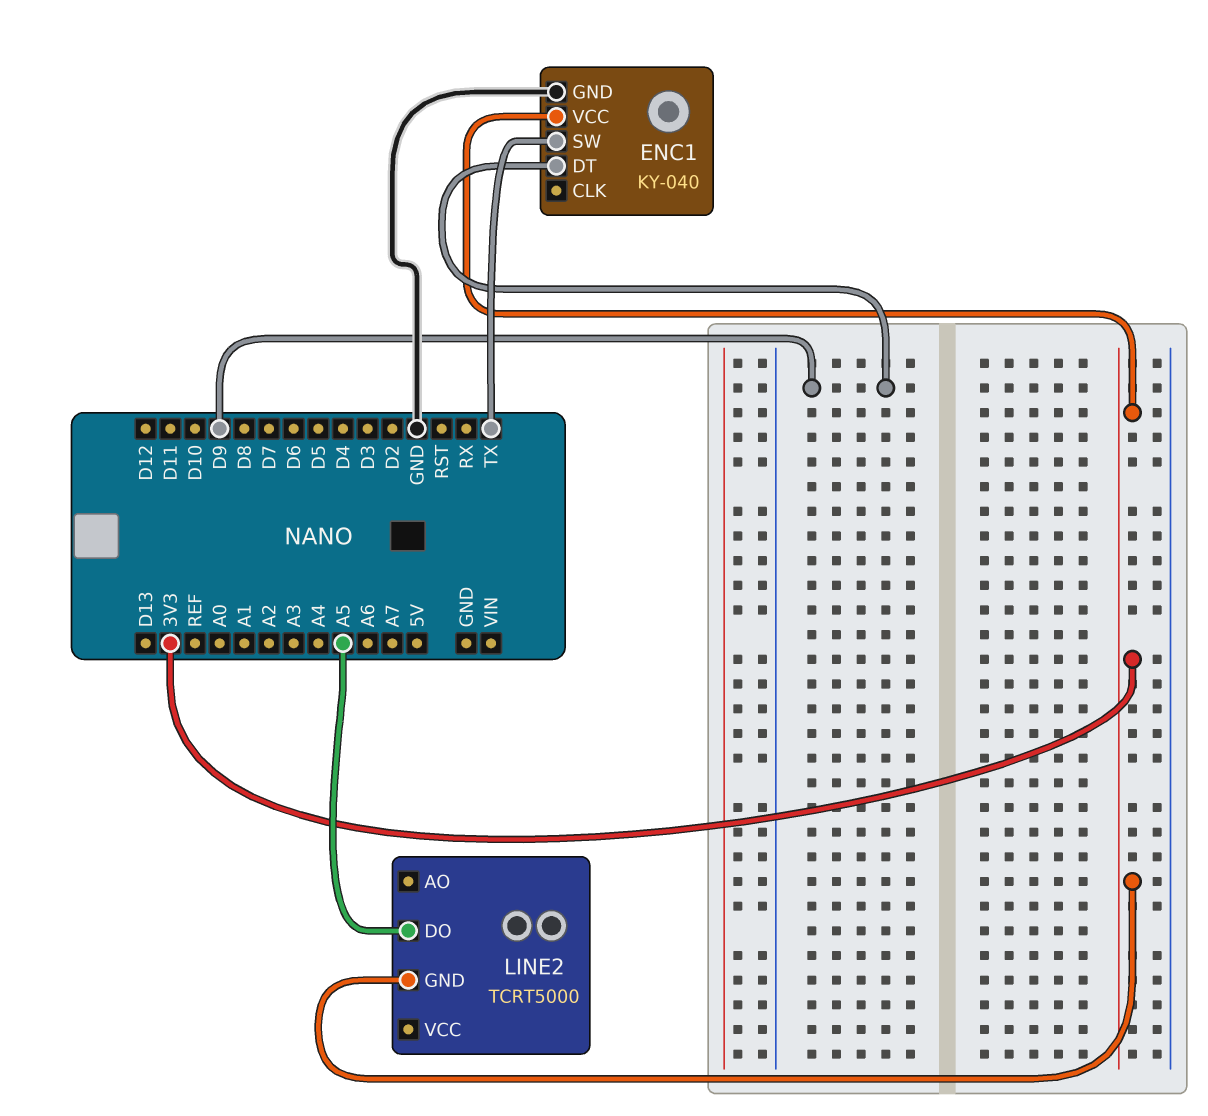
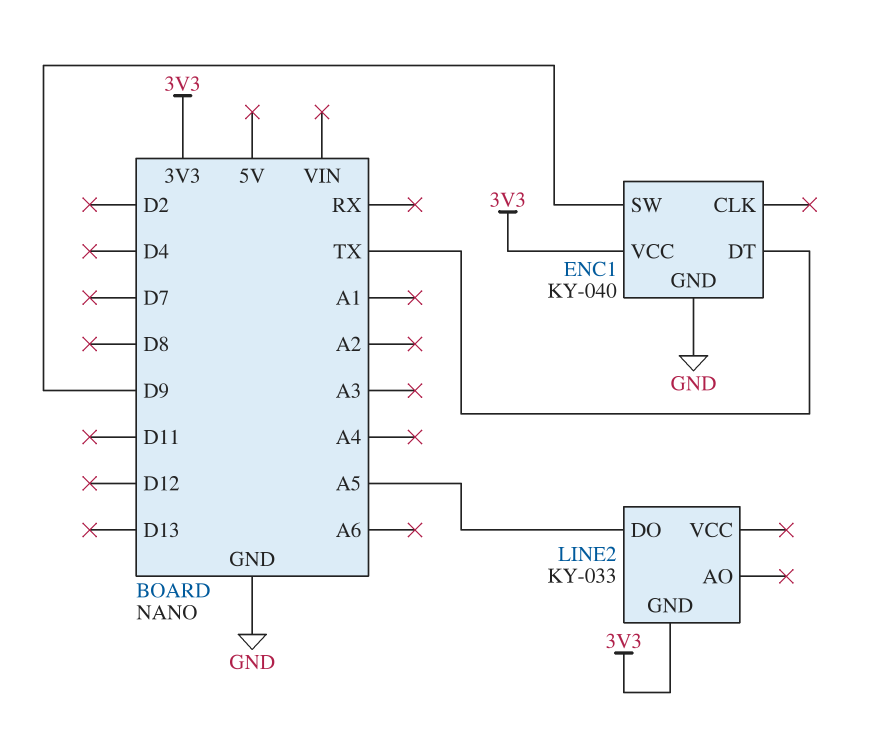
ENC1 pin DT: D9 -> TX
ENC1 pin SW: TX -> D9
LINE2: TCRT5000 -> KY-033

